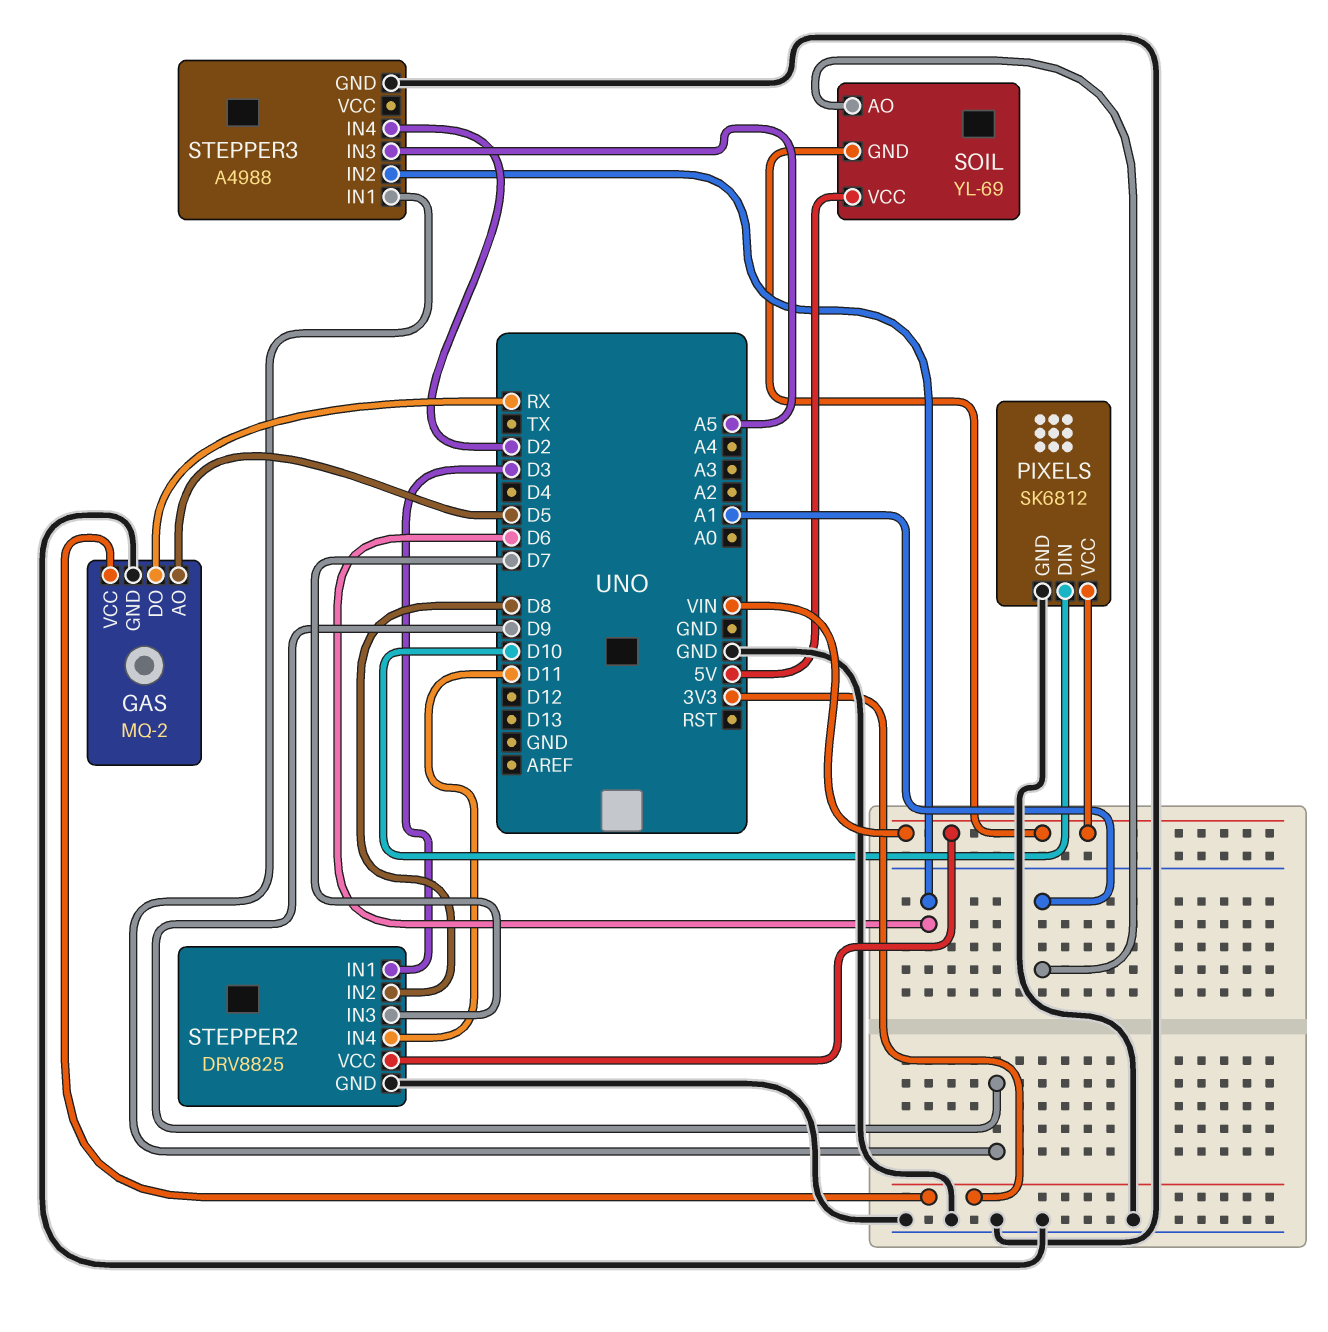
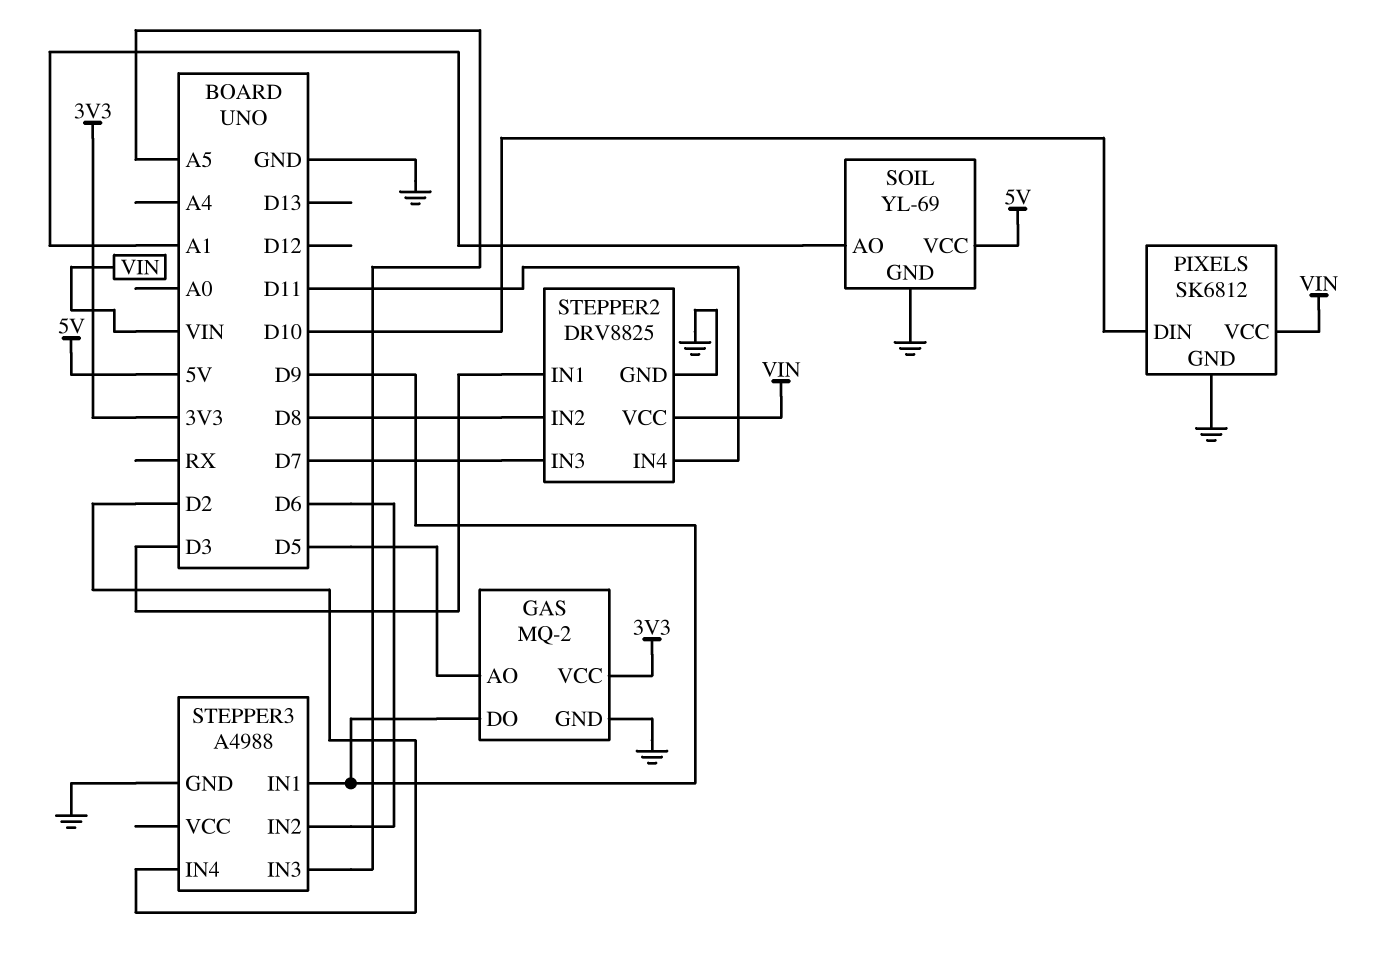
GAS pin DO: RX -> D9
SOIL pin GND: VIN -> GND

